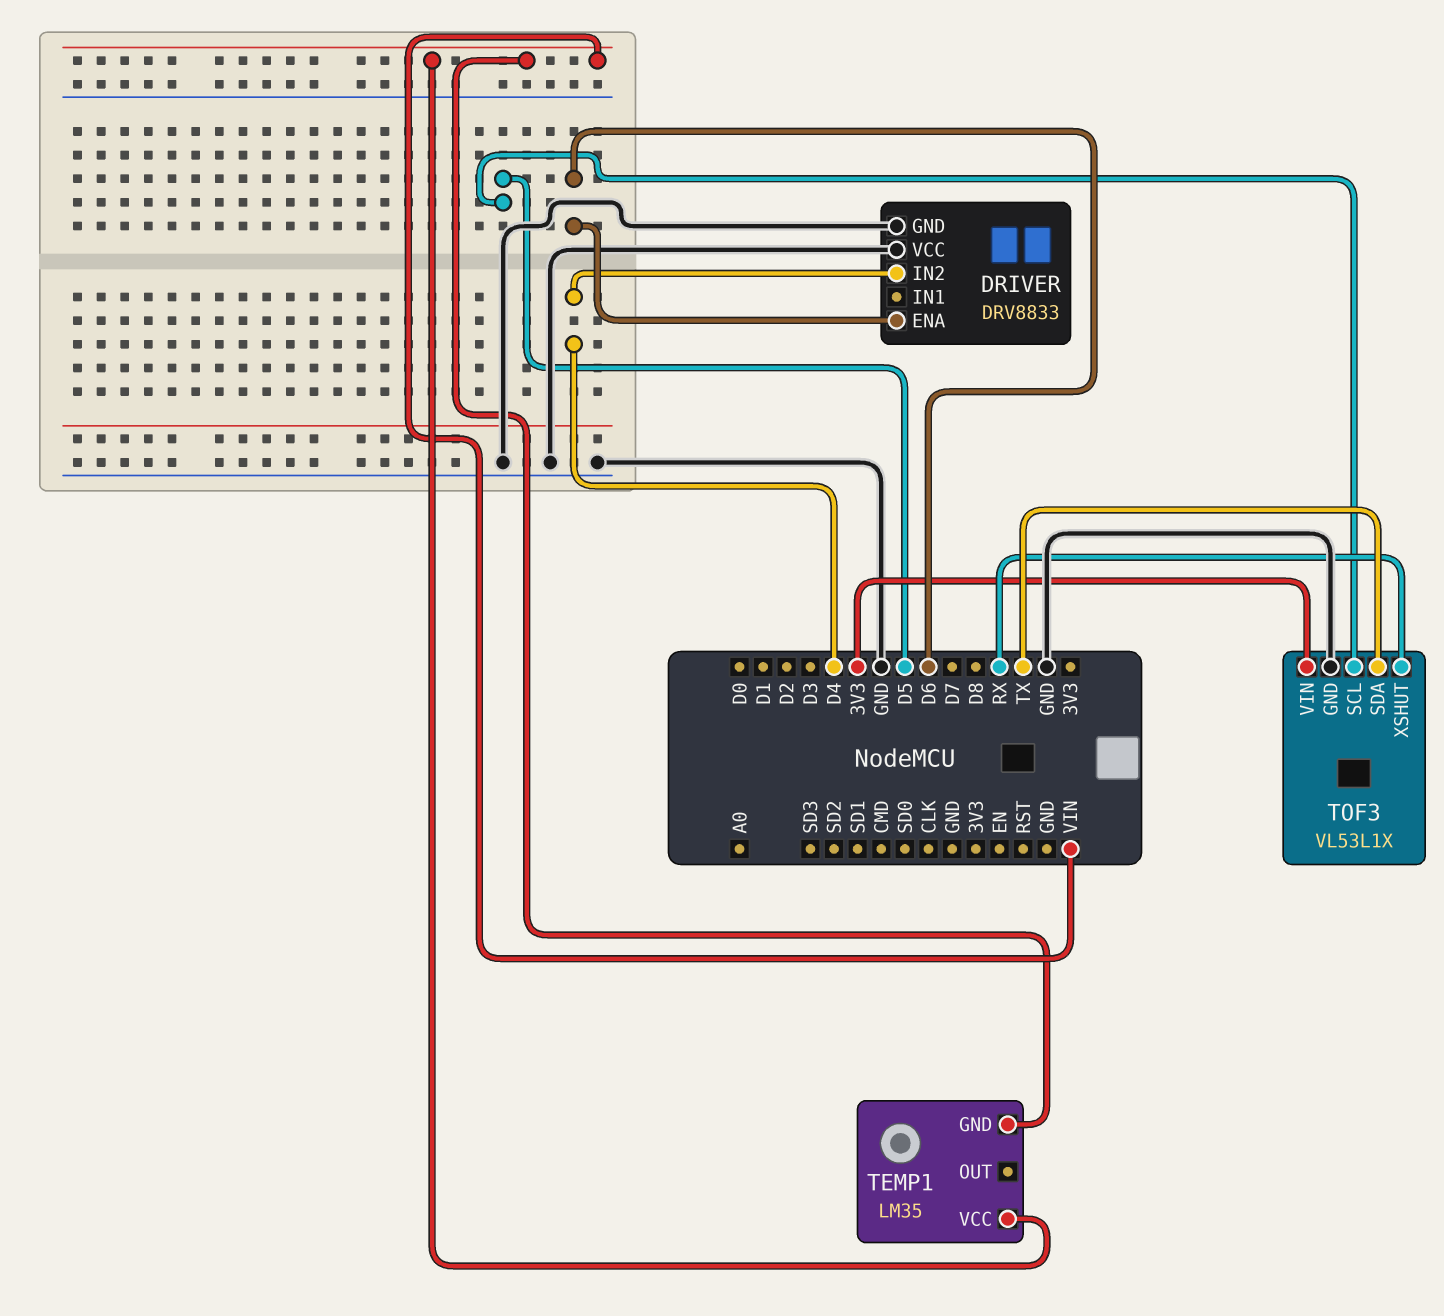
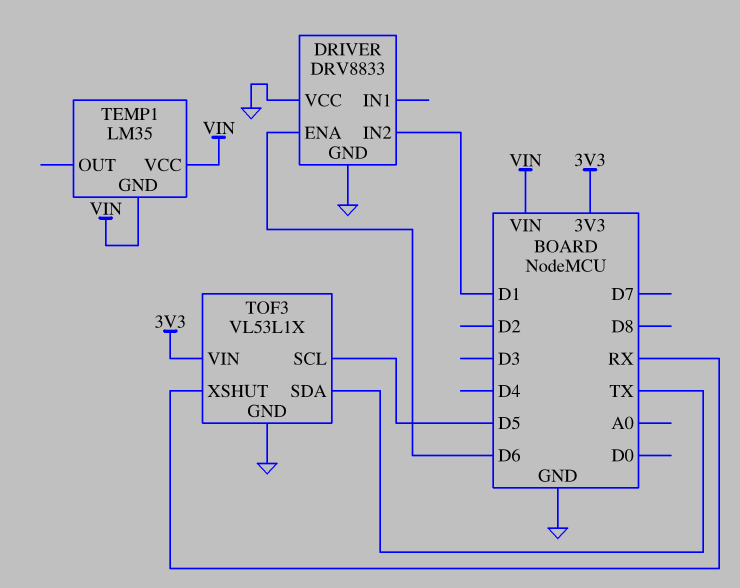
DRIVER pin IN2: D4 -> D1

